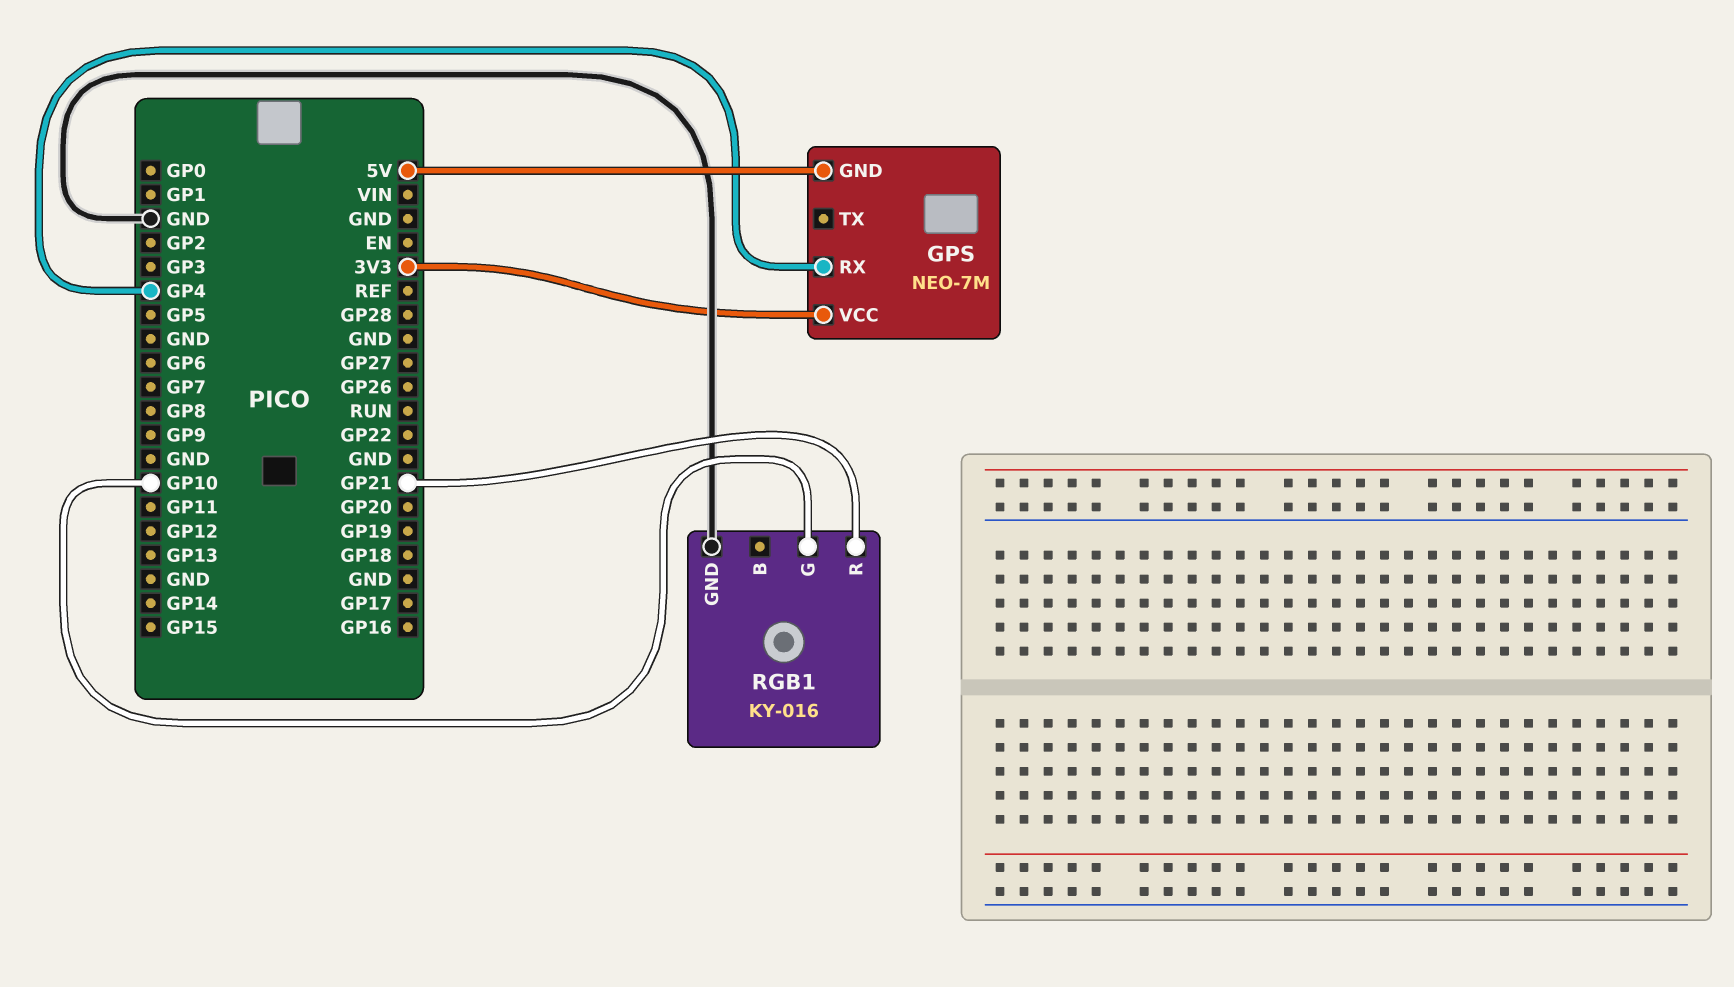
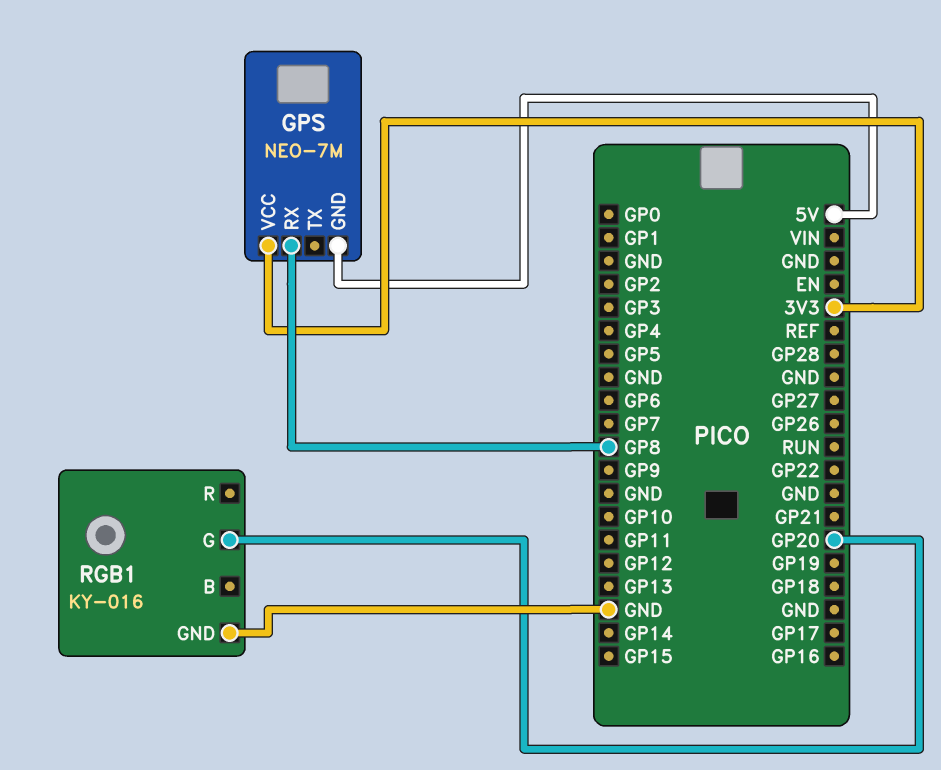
GPS pin RX: GP4 -> GP8
RGB1 pin G: GP10 -> GP20
RGB1 pin R: GP21 -> none

